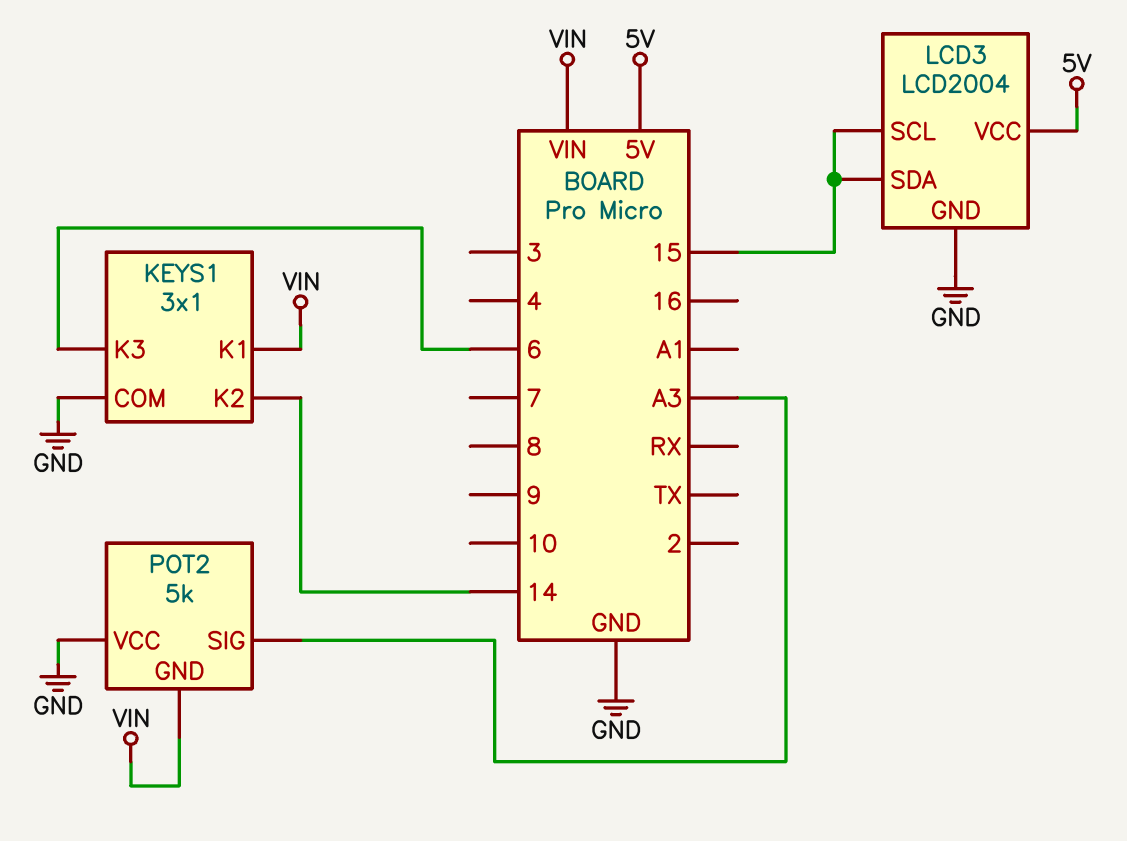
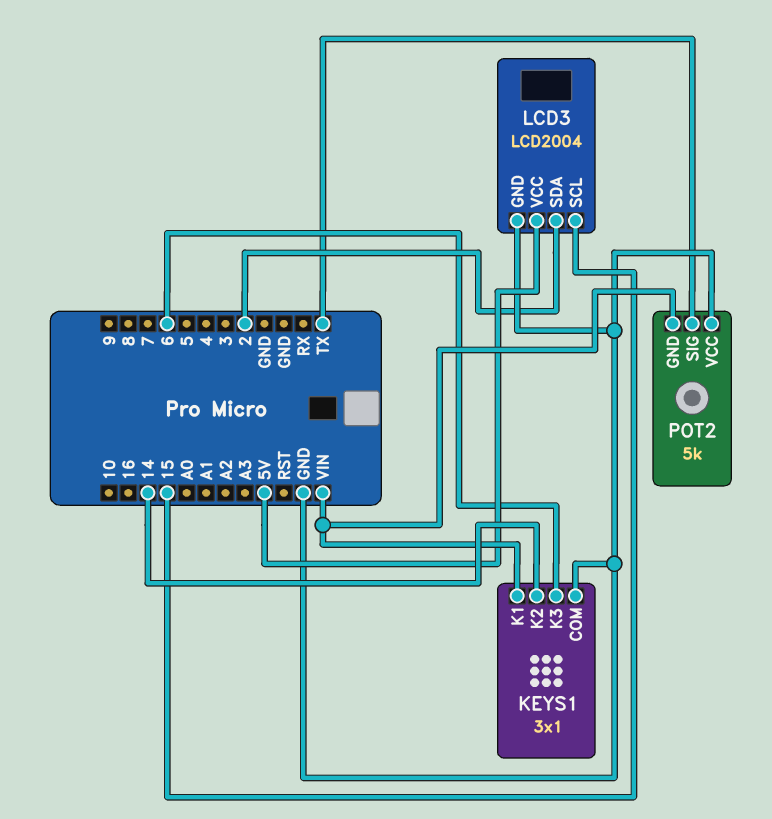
LCD3 pin SDA: 15 -> 2
POT2 pin SIG: A3 -> TX

